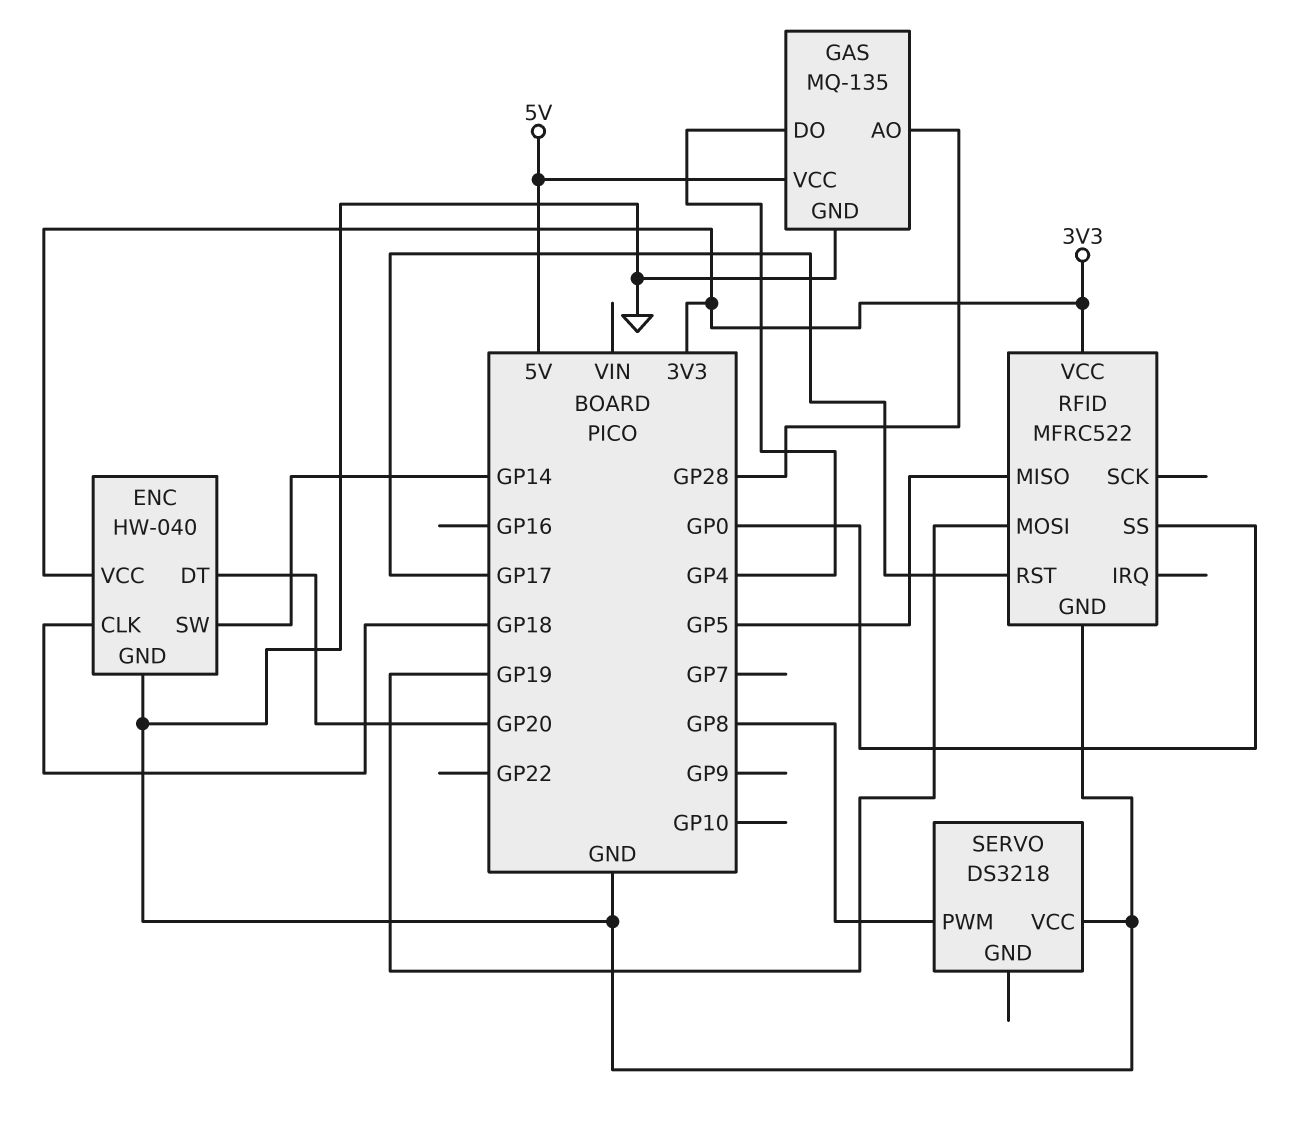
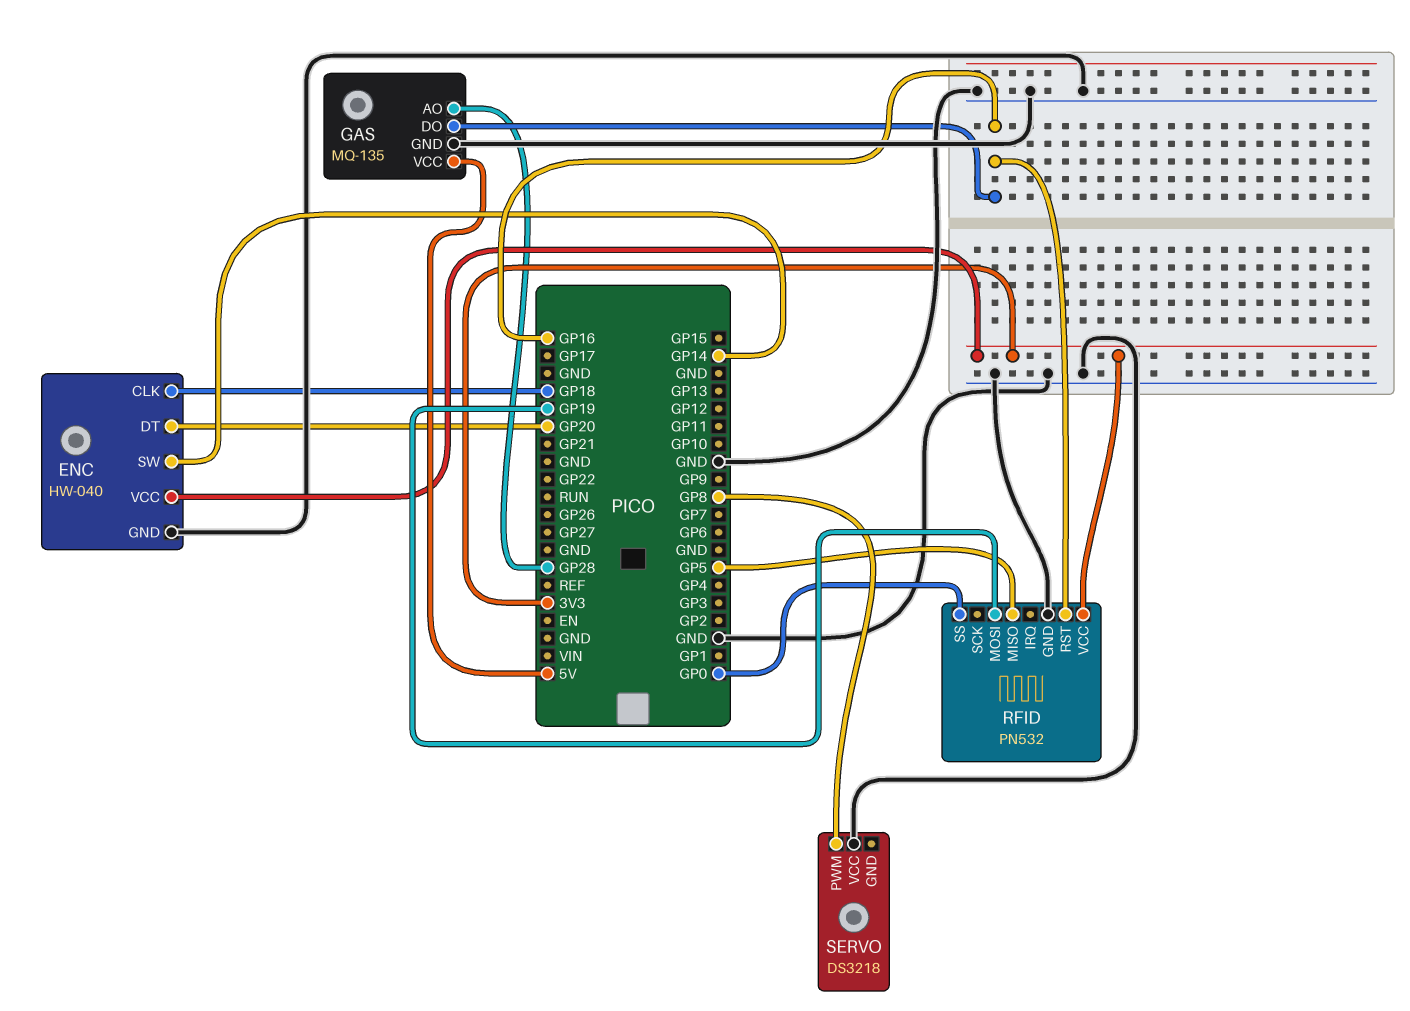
GAS pin DO: GP4 -> GP16
RFID: MFRC522 -> PN532
RFID pin RST: GP17 -> GP16

